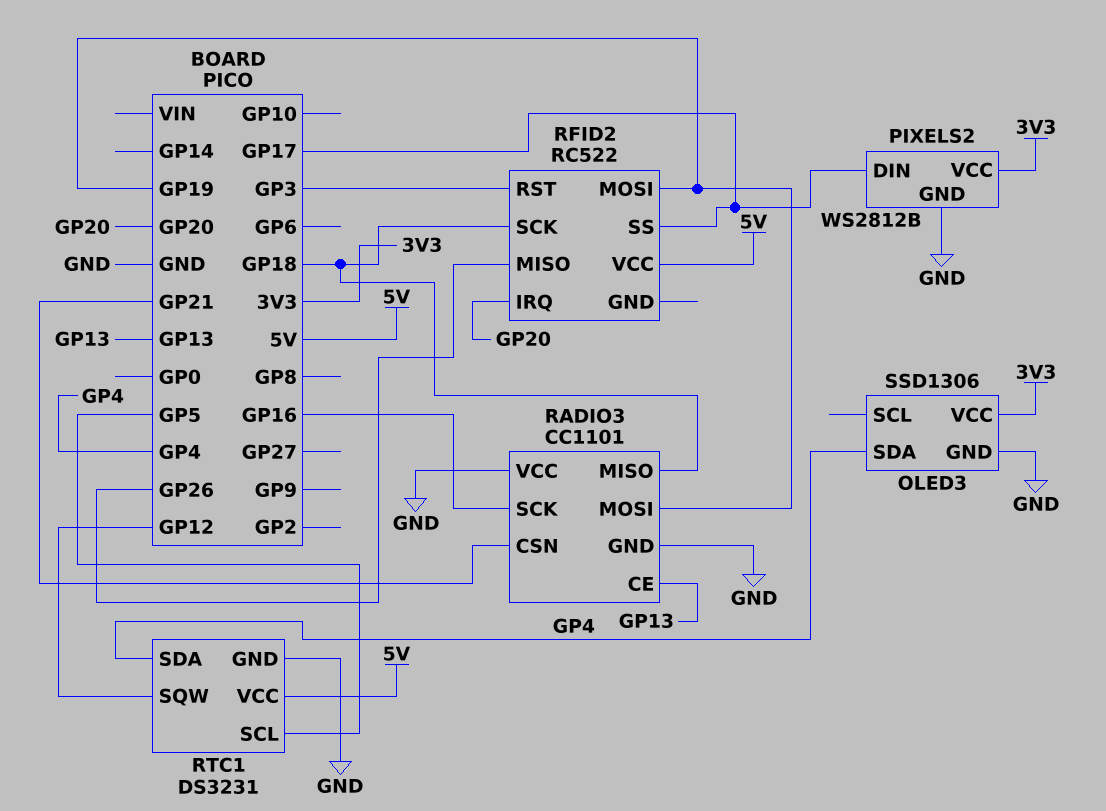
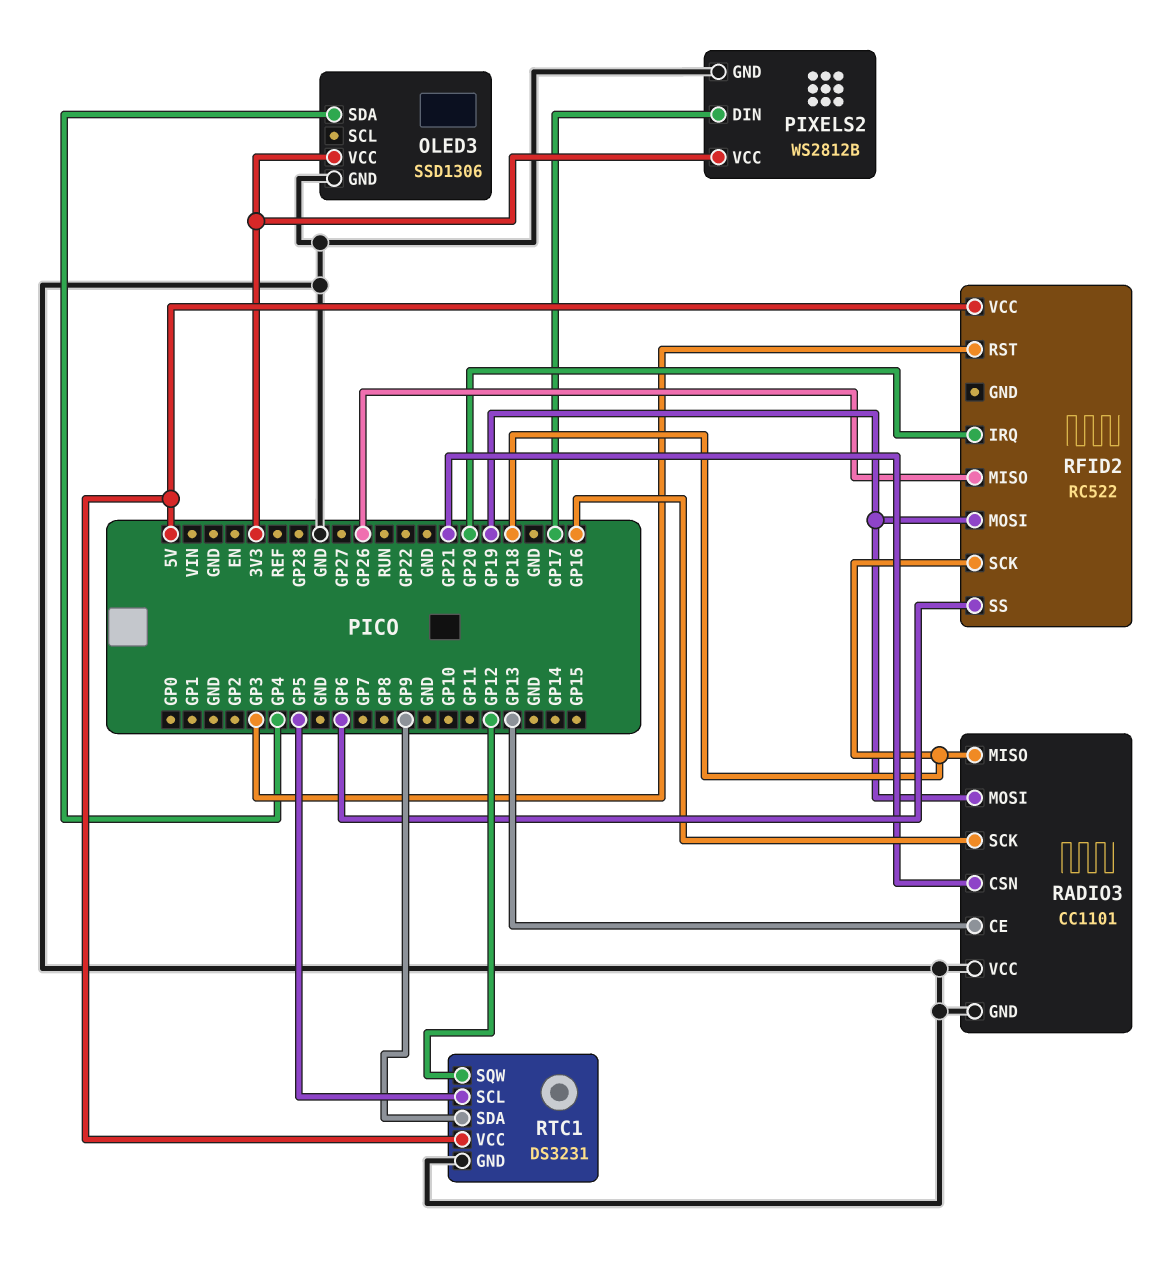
RFID2 pin SS: GP17 -> GP6
RTC1 pin SDA: GP4 -> GP9

